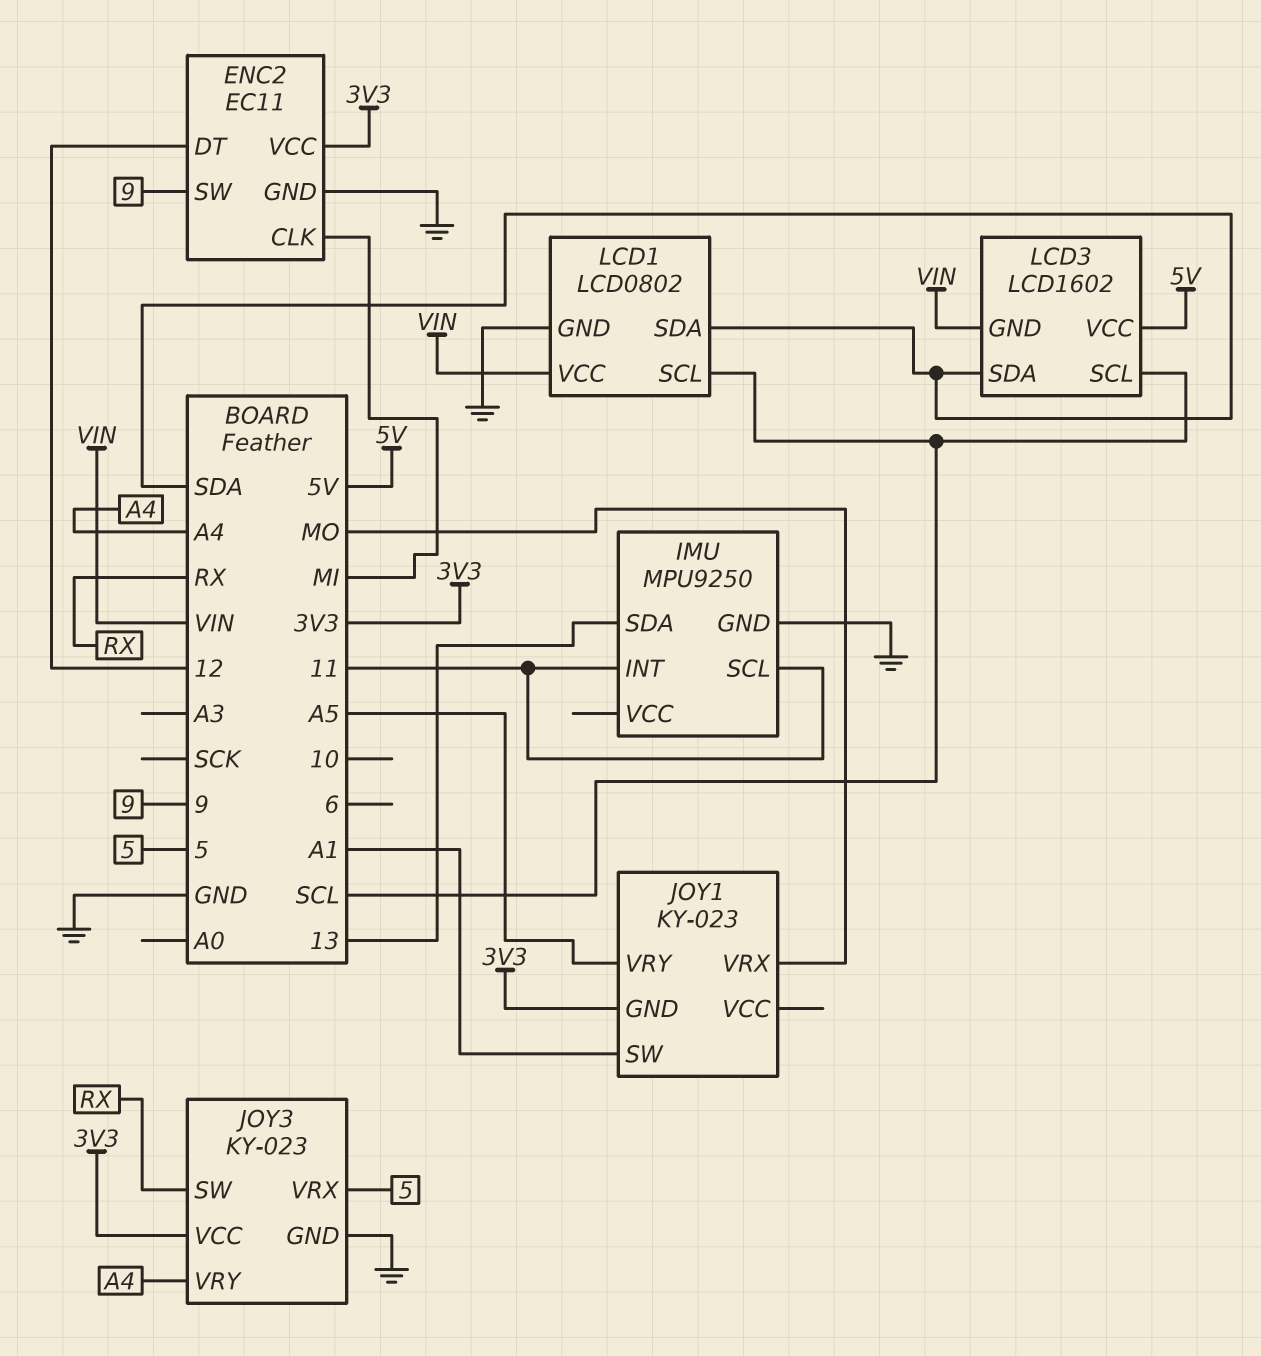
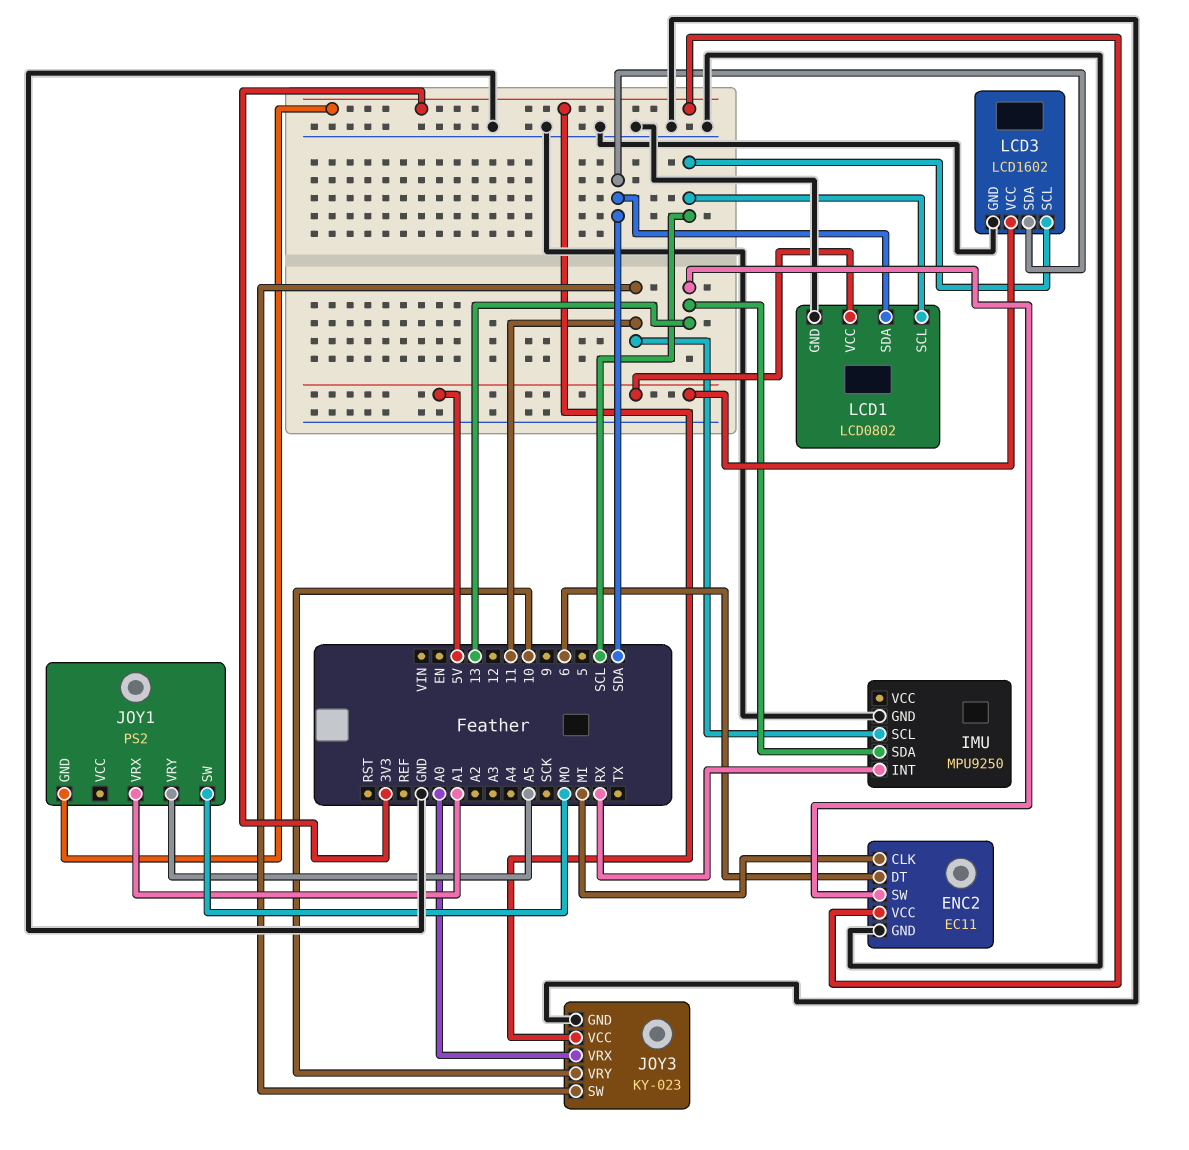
ENC2 pin DT: 12 -> 6
ENC2 pin SW: 9 -> 13
IMU pin INT: 11 -> RX
JOY1: KY-023 -> PS2
JOY1 pin SW: A1 -> MO
JOY1 pin VRX: MO -> A1
JOY3 pin SW: RX -> 11
JOY3 pin VRX: 5 -> A0
JOY3 pin VRY: A4 -> 10
LCD1 pin VCC: VIN -> 5V
LCD3 pin GND: VIN -> GND

